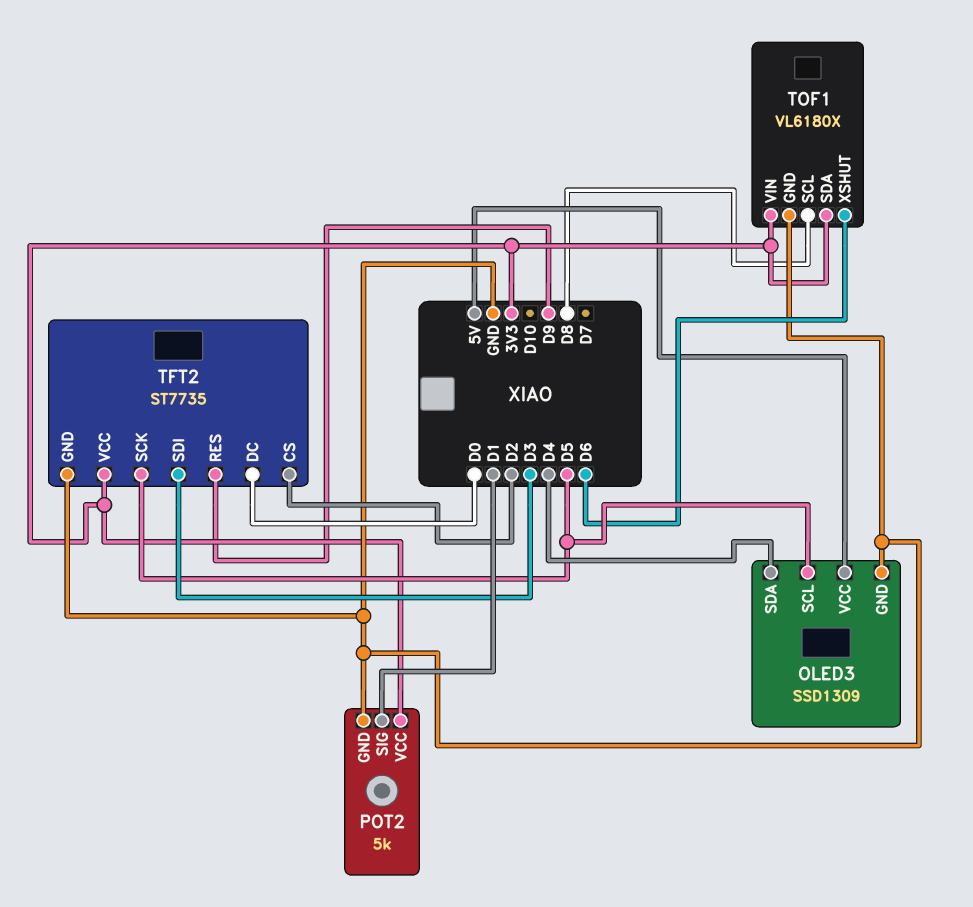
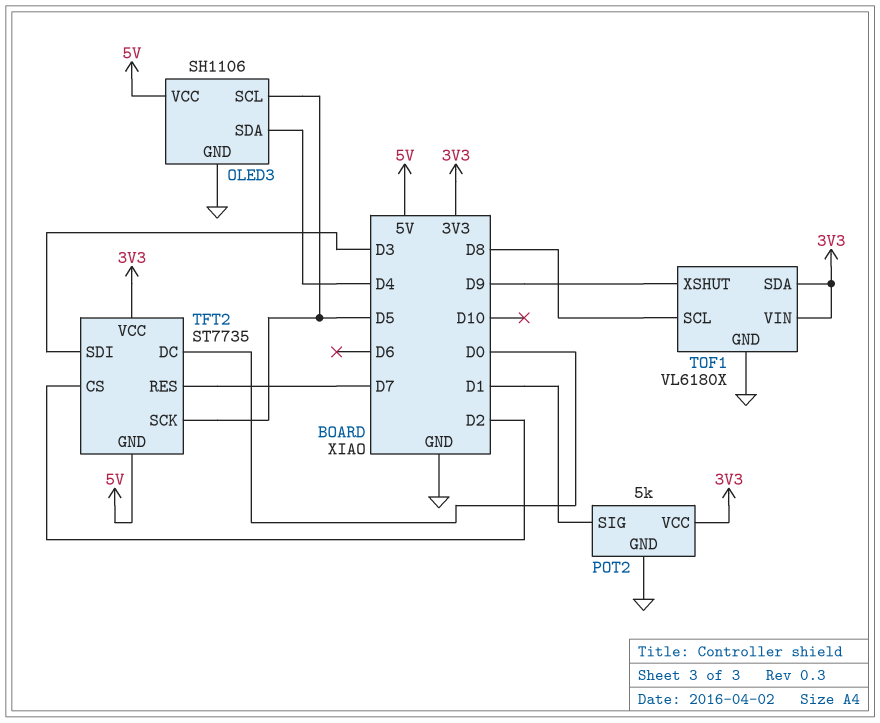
OLED3: SSD1309 -> SH1106
TFT2 pin GND: GND -> 5V
TFT2 pin RES: D9 -> D7
TOF1 pin XSHUT: D6 -> D9

